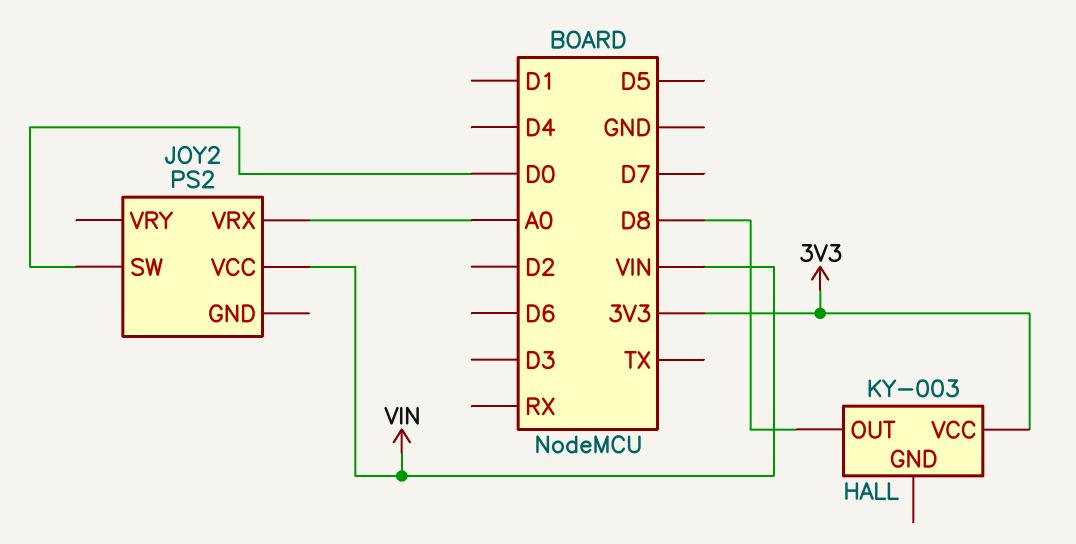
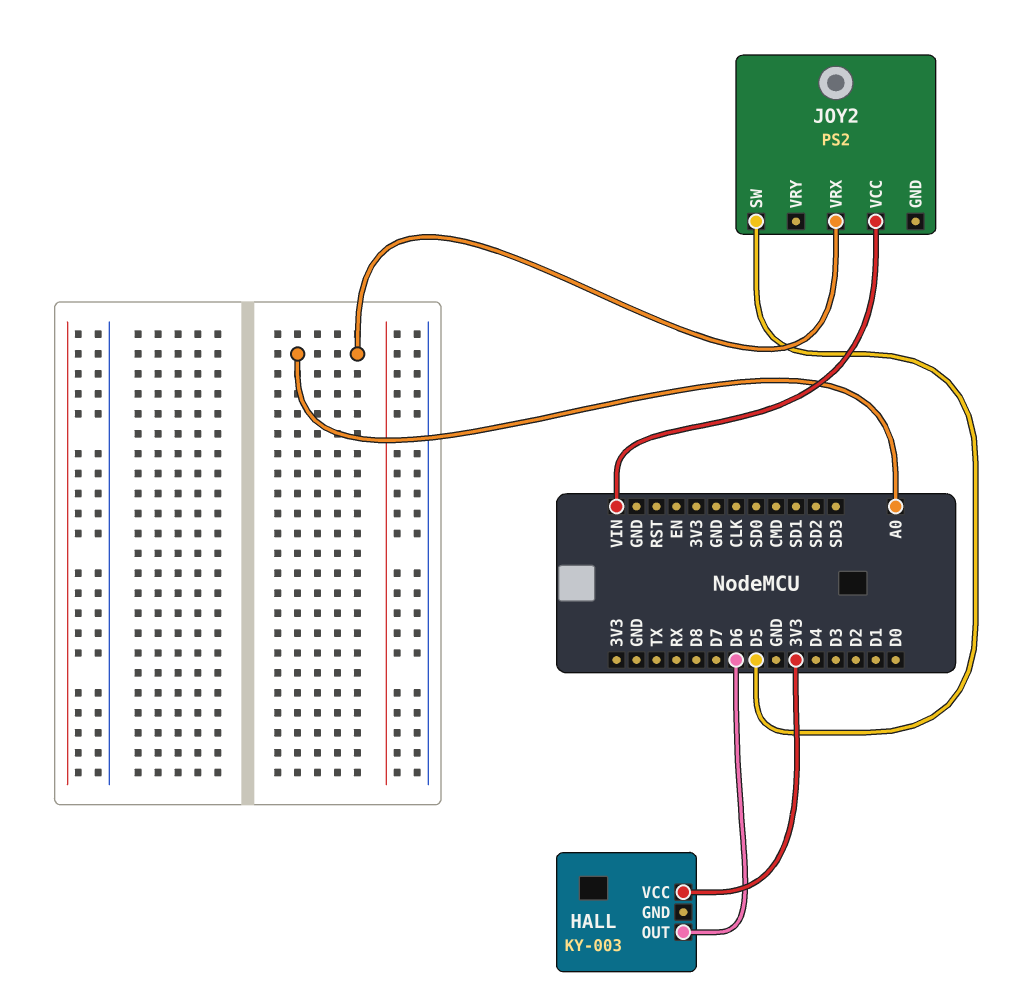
HALL pin OUT: D8 -> D6
JOY2 pin SW: D0 -> D5

